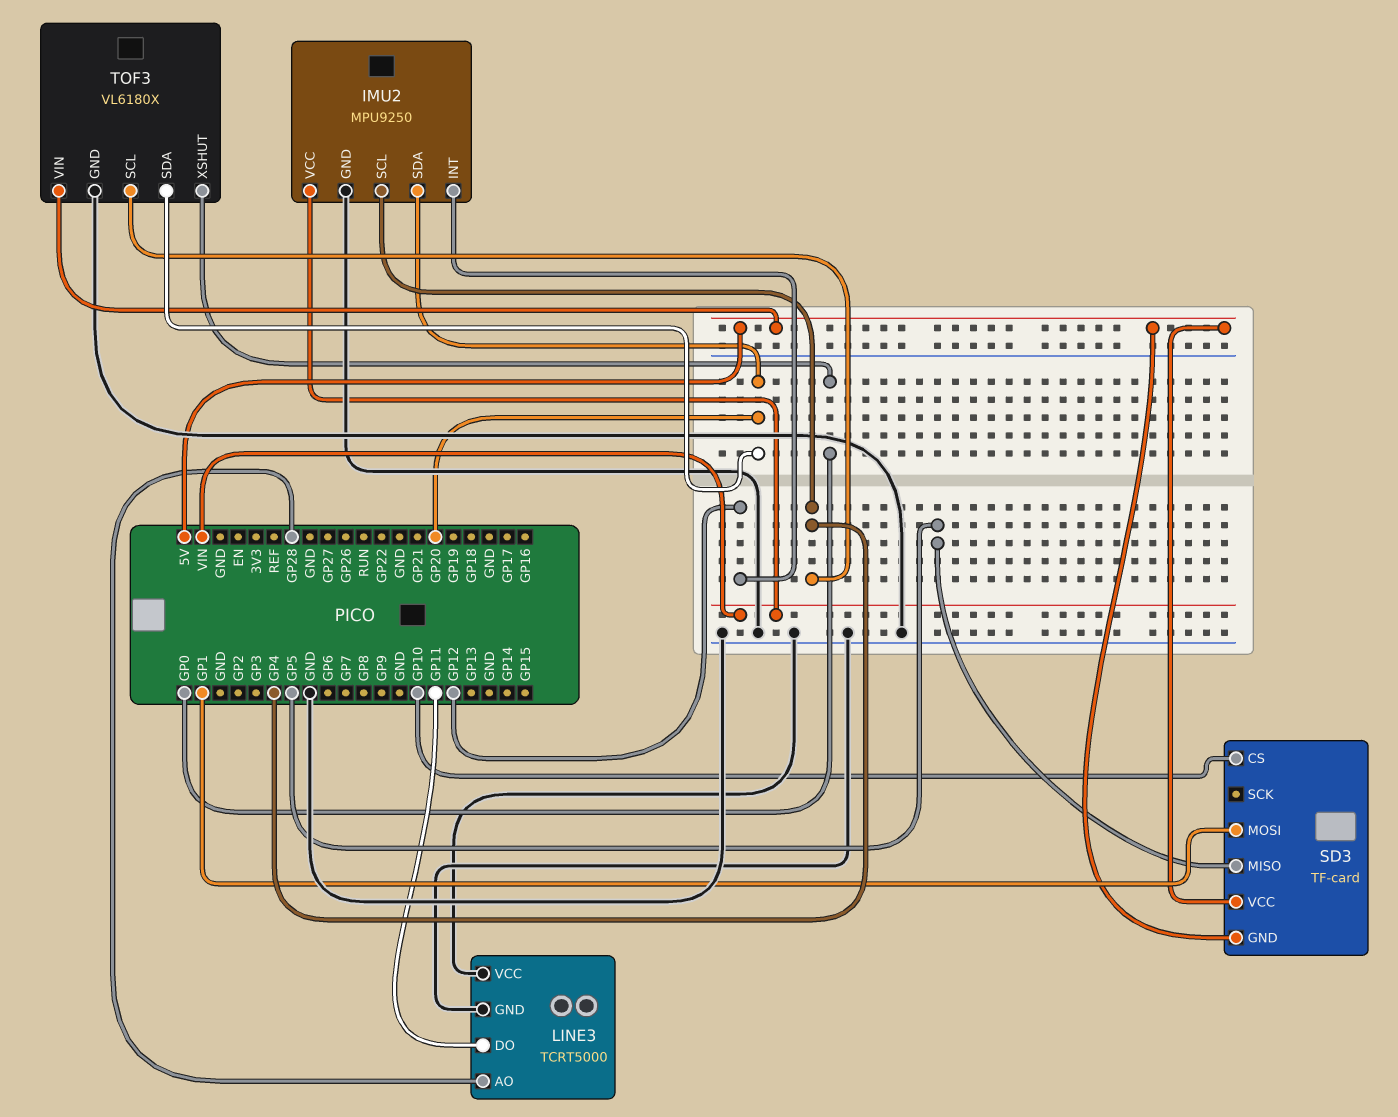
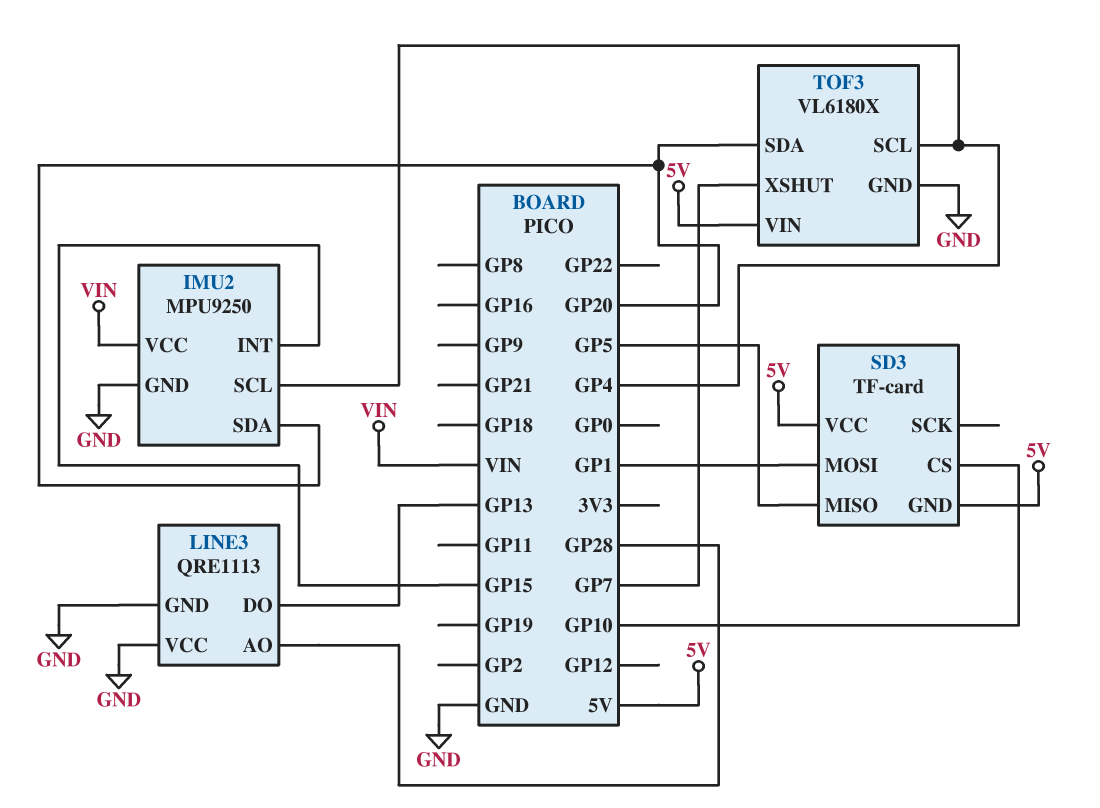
IMU2 pin INT: GP12 -> GP15
LINE3: TCRT5000 -> QRE1113
LINE3 pin DO: GP11 -> GP13
TOF3 pin XSHUT: GP0 -> GP7

